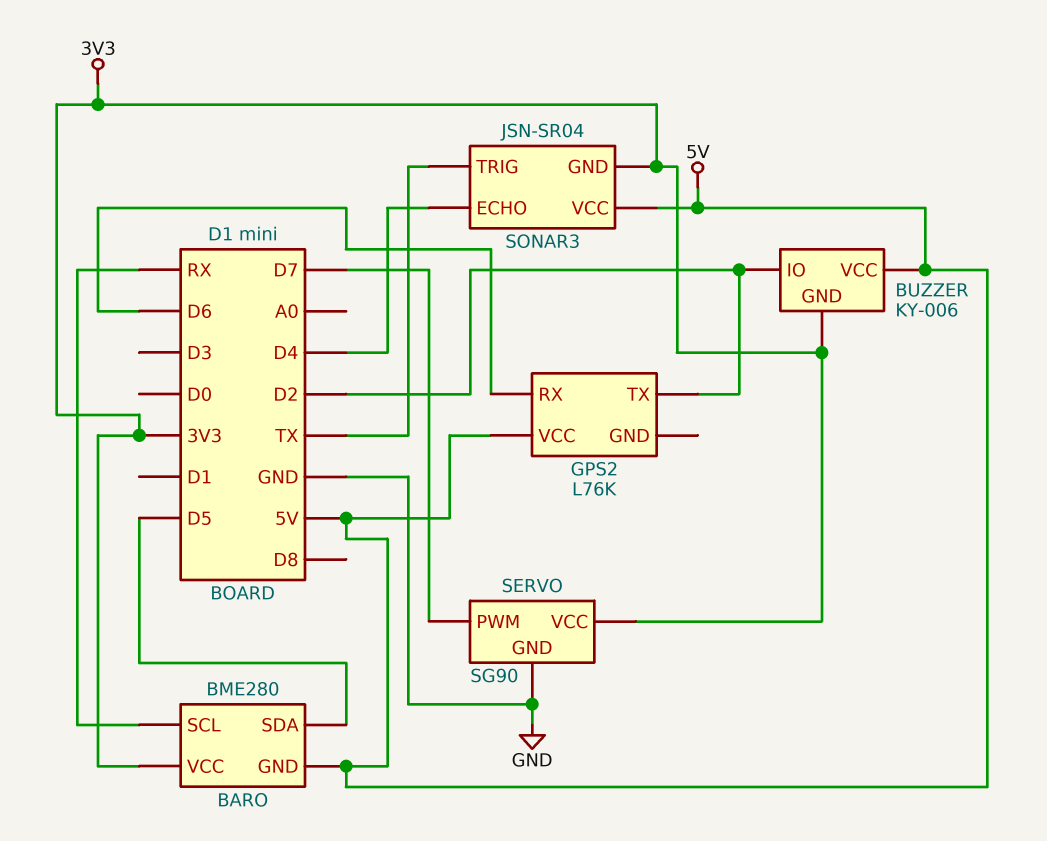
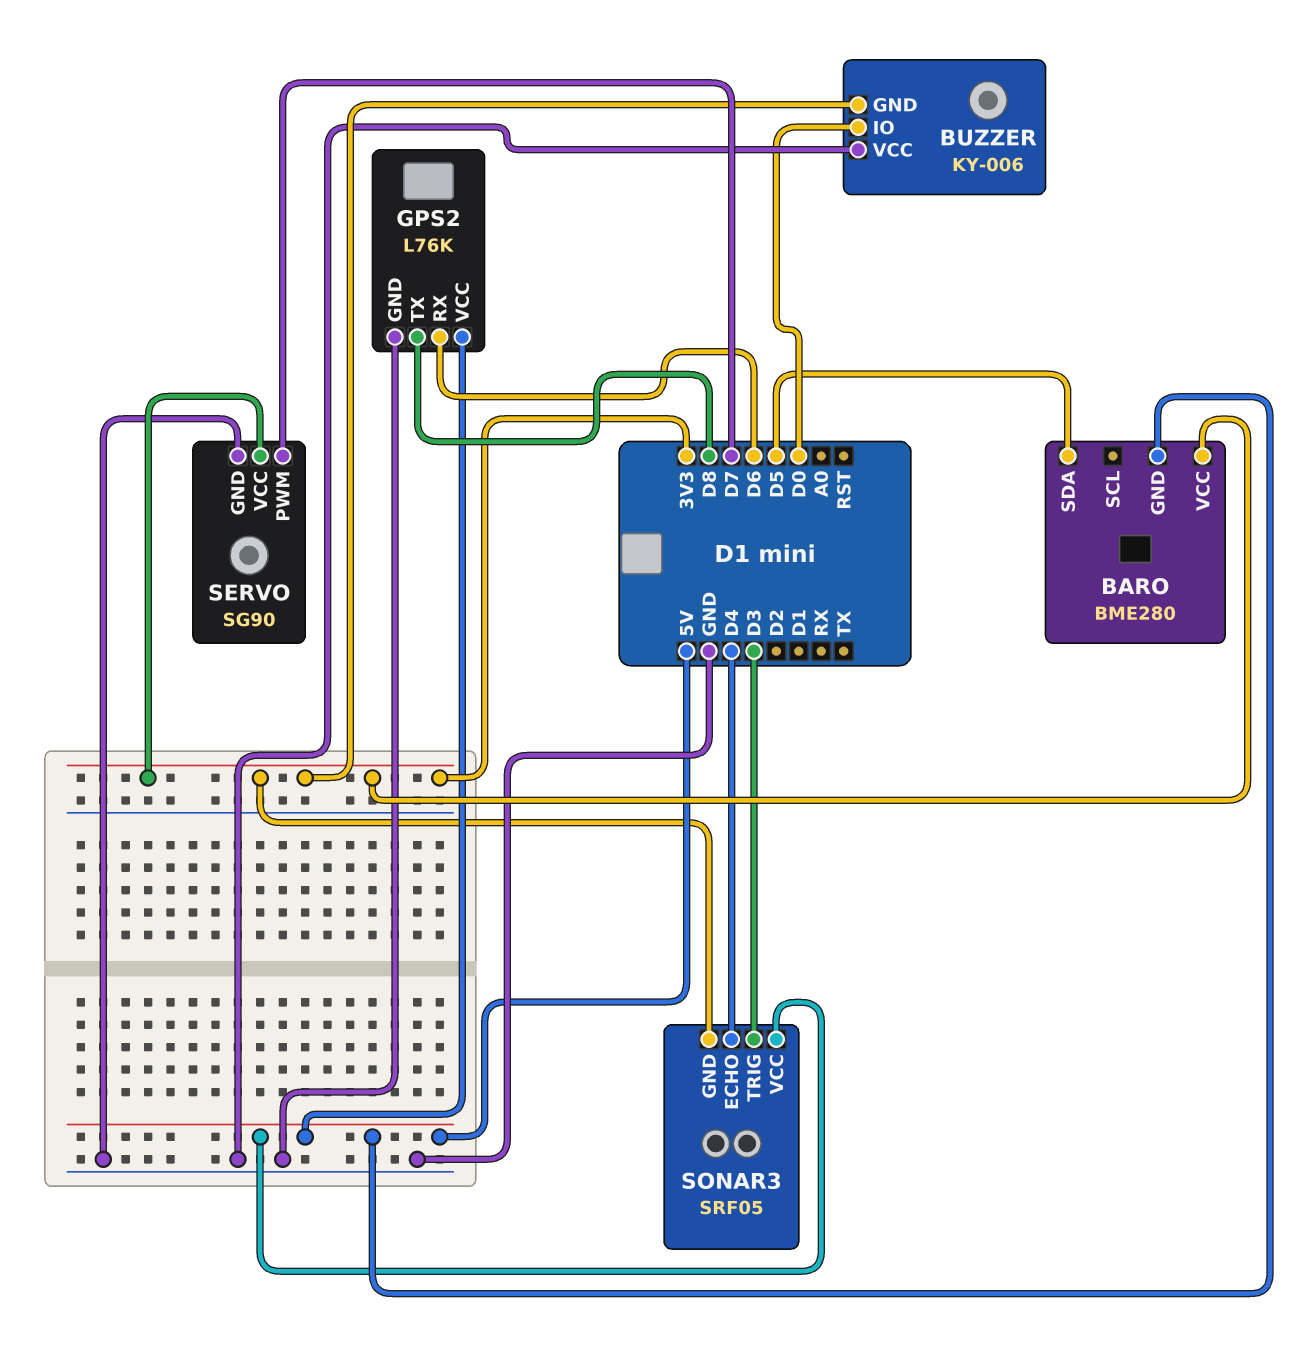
BARO pin SCL: RX -> none
BUZZER pin IO: D2 -> D0
BUZZER pin VCC: 5V -> GND
GPS2 pin GND: none -> GND
GPS2 pin TX: D2 -> D8
SONAR3: JSN-SR04 -> SRF05
SONAR3 pin TRIG: TX -> D3

